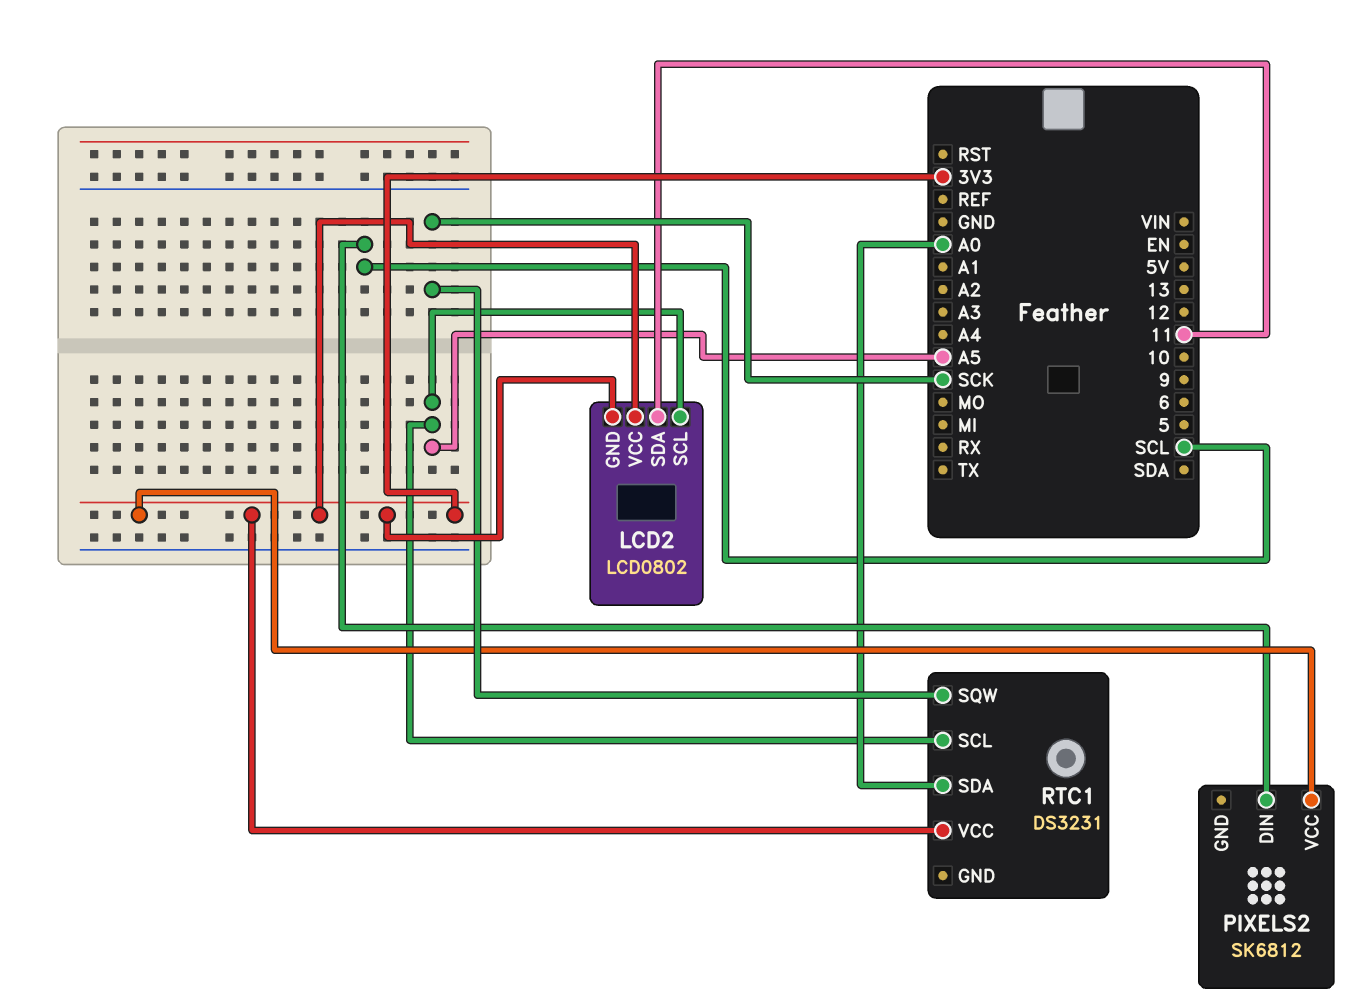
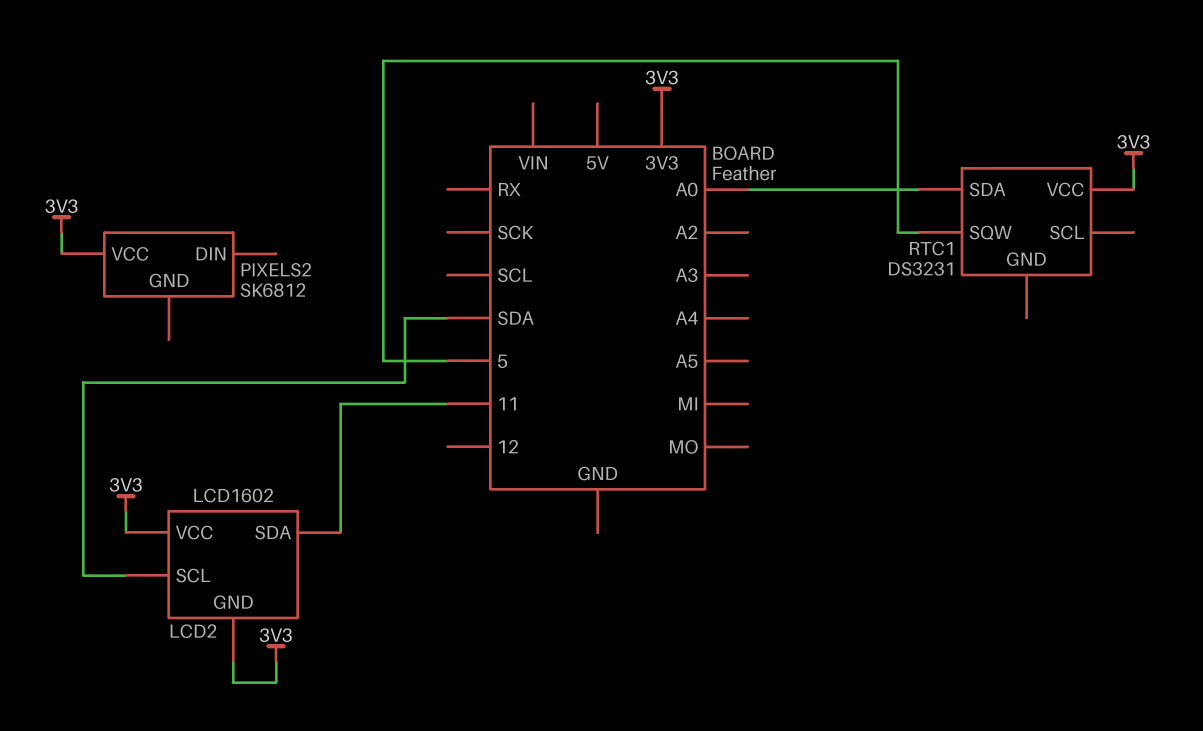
LCD2: LCD0802 -> LCD1602
LCD2 pin SCL: A5 -> SDA
PIXELS2 pin DIN: SCL -> none
RTC1 pin SCL: A5 -> none
RTC1 pin SQW: SCK -> 5

